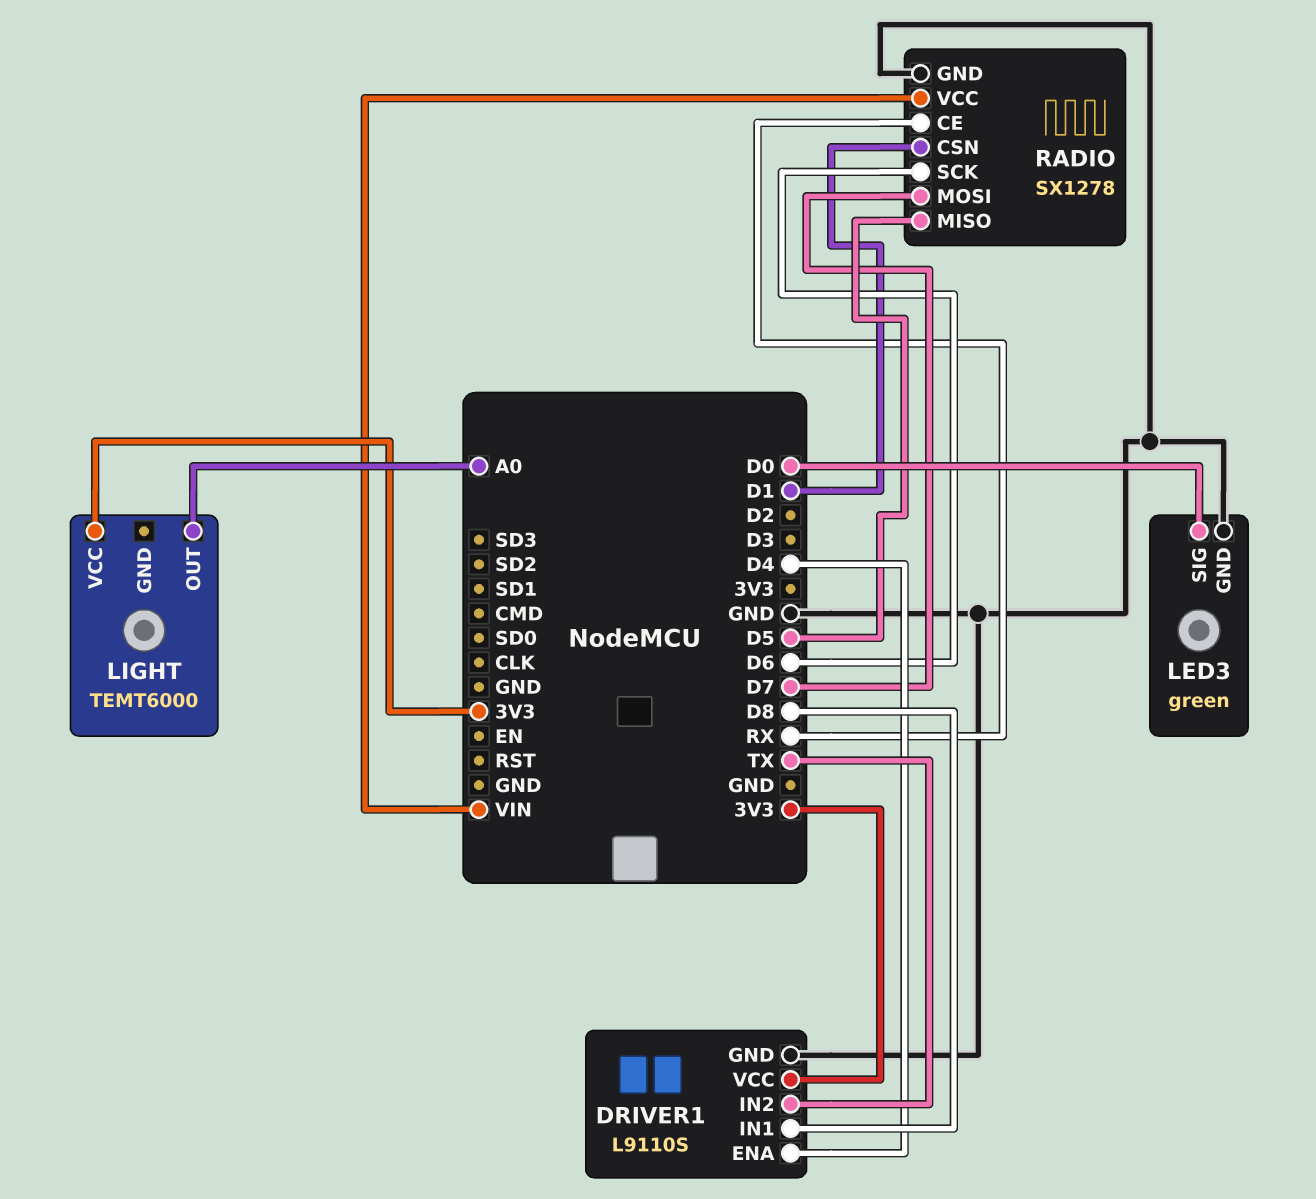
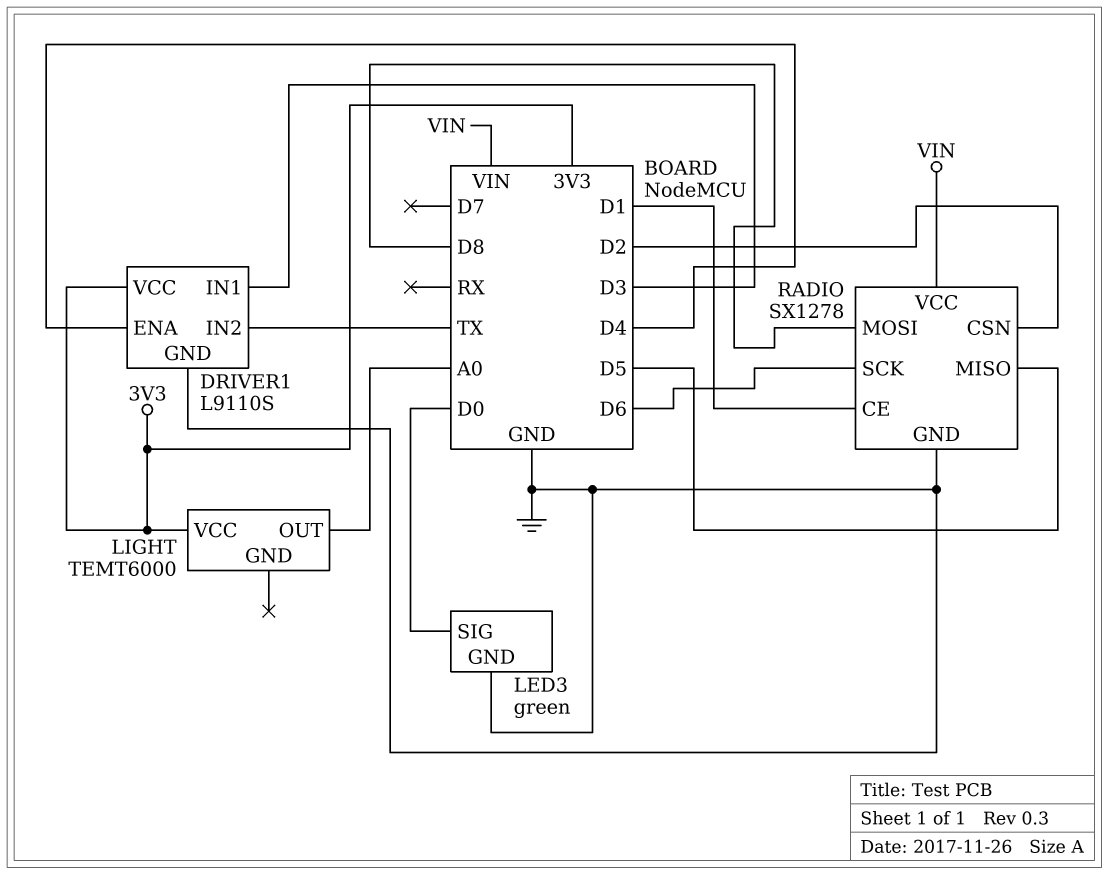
DRIVER1 pin IN1: D8 -> D3
RADIO pin CE: RX -> D1
RADIO pin CSN: D1 -> D2
RADIO pin MOSI: D7 -> D8

